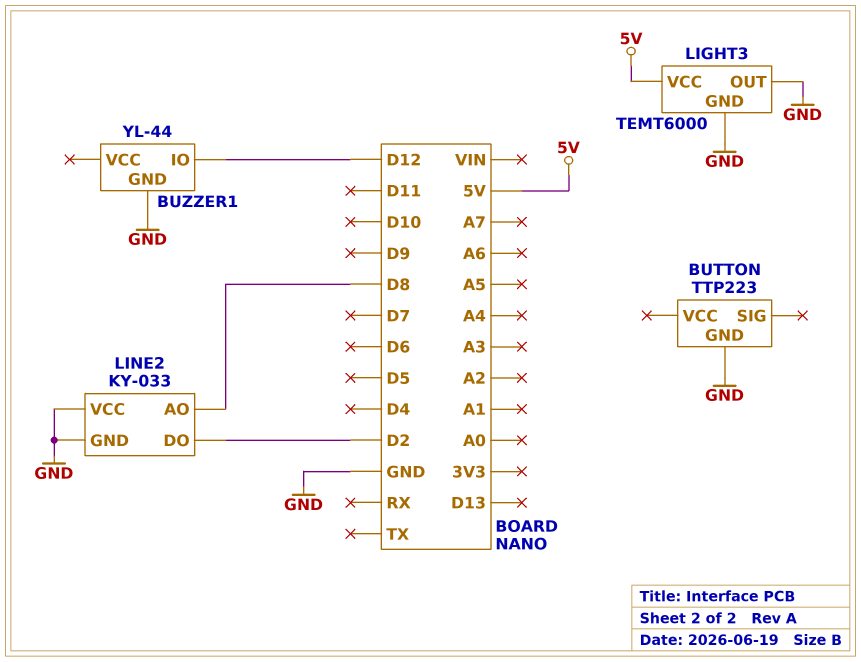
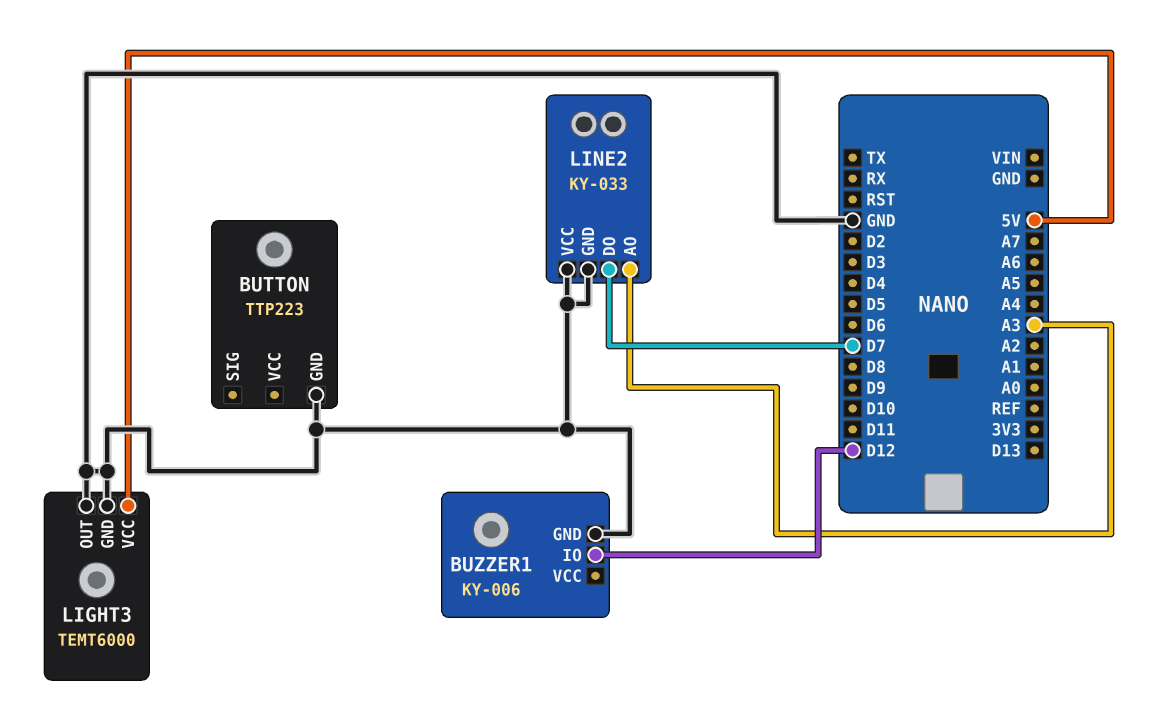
BUZZER1: YL-44 -> KY-006
LINE2 pin AO: D8 -> A3
LINE2 pin DO: D2 -> D7

